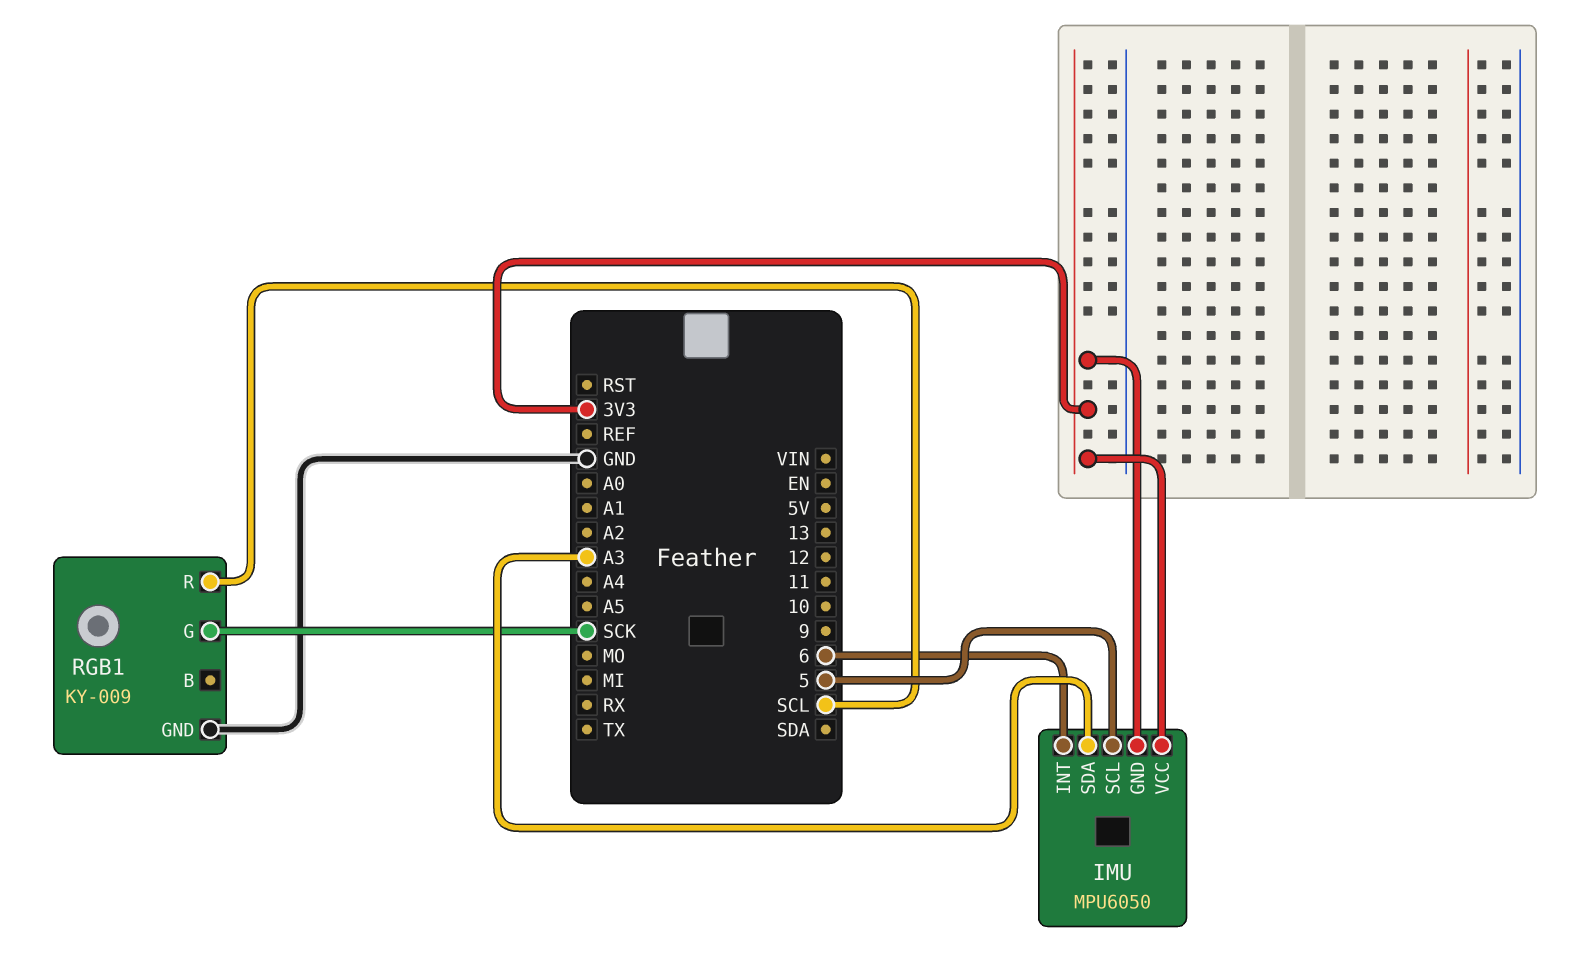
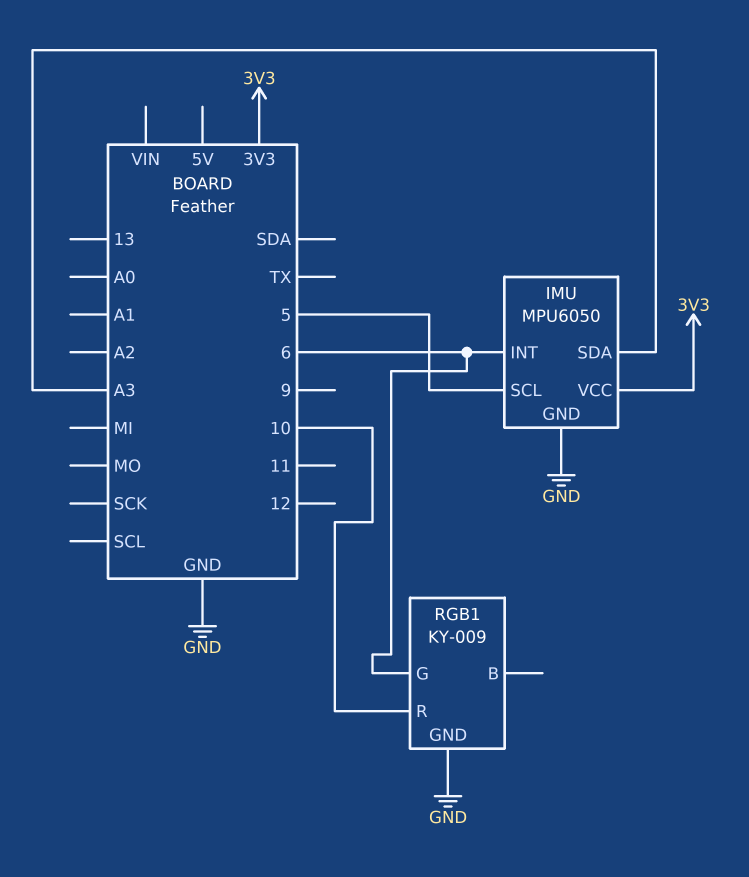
IMU pin GND: 3V3 -> GND
RGB1 pin G: SCK -> 6
RGB1 pin R: SCL -> 10

